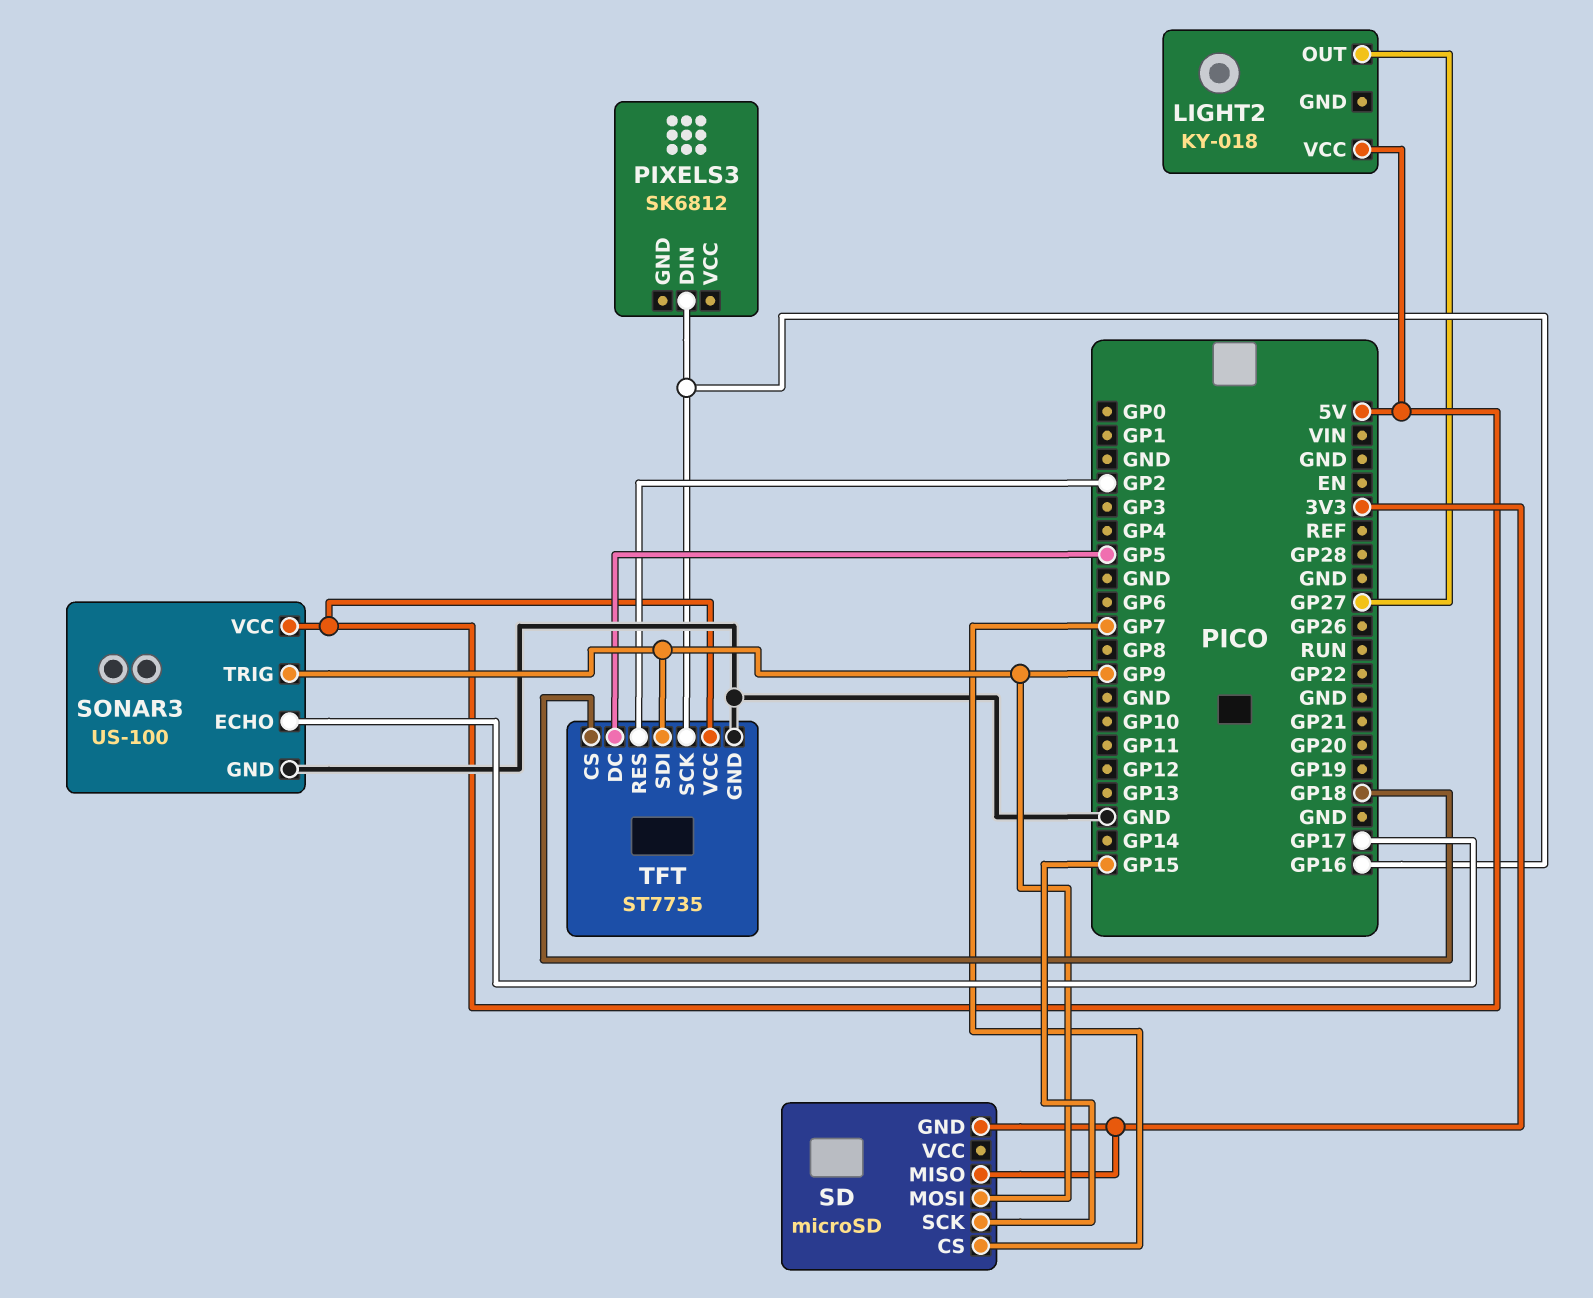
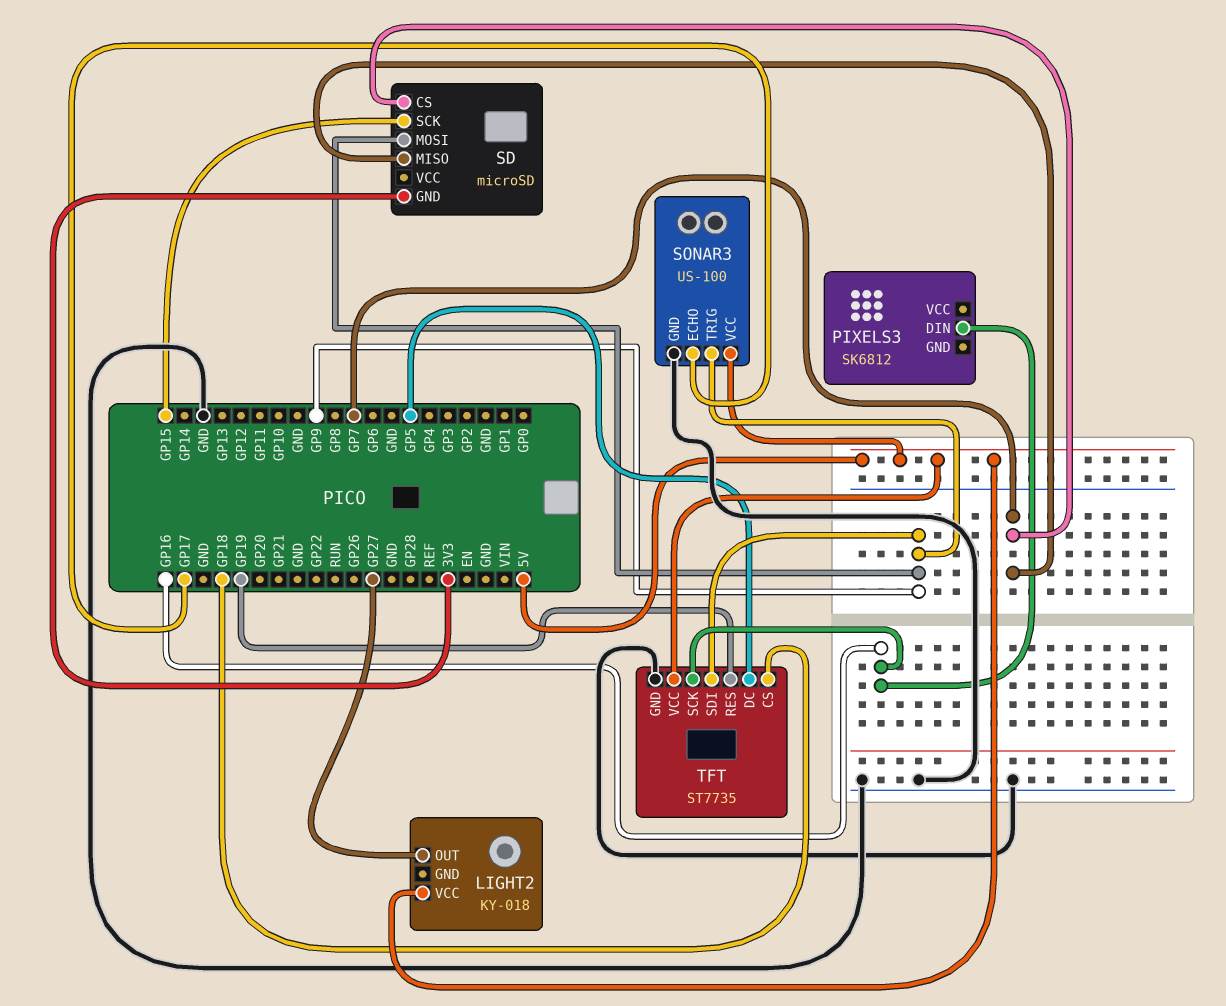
SD pin MISO: 3V3 -> GP7
TFT pin RES: GP2 -> GP19

